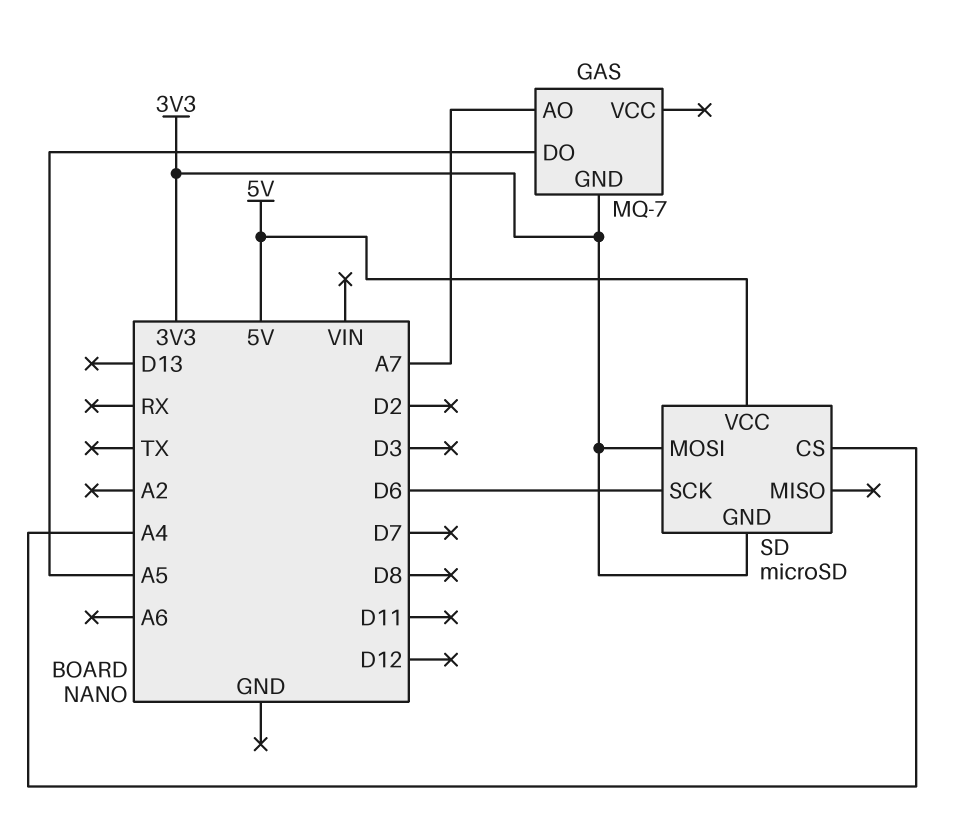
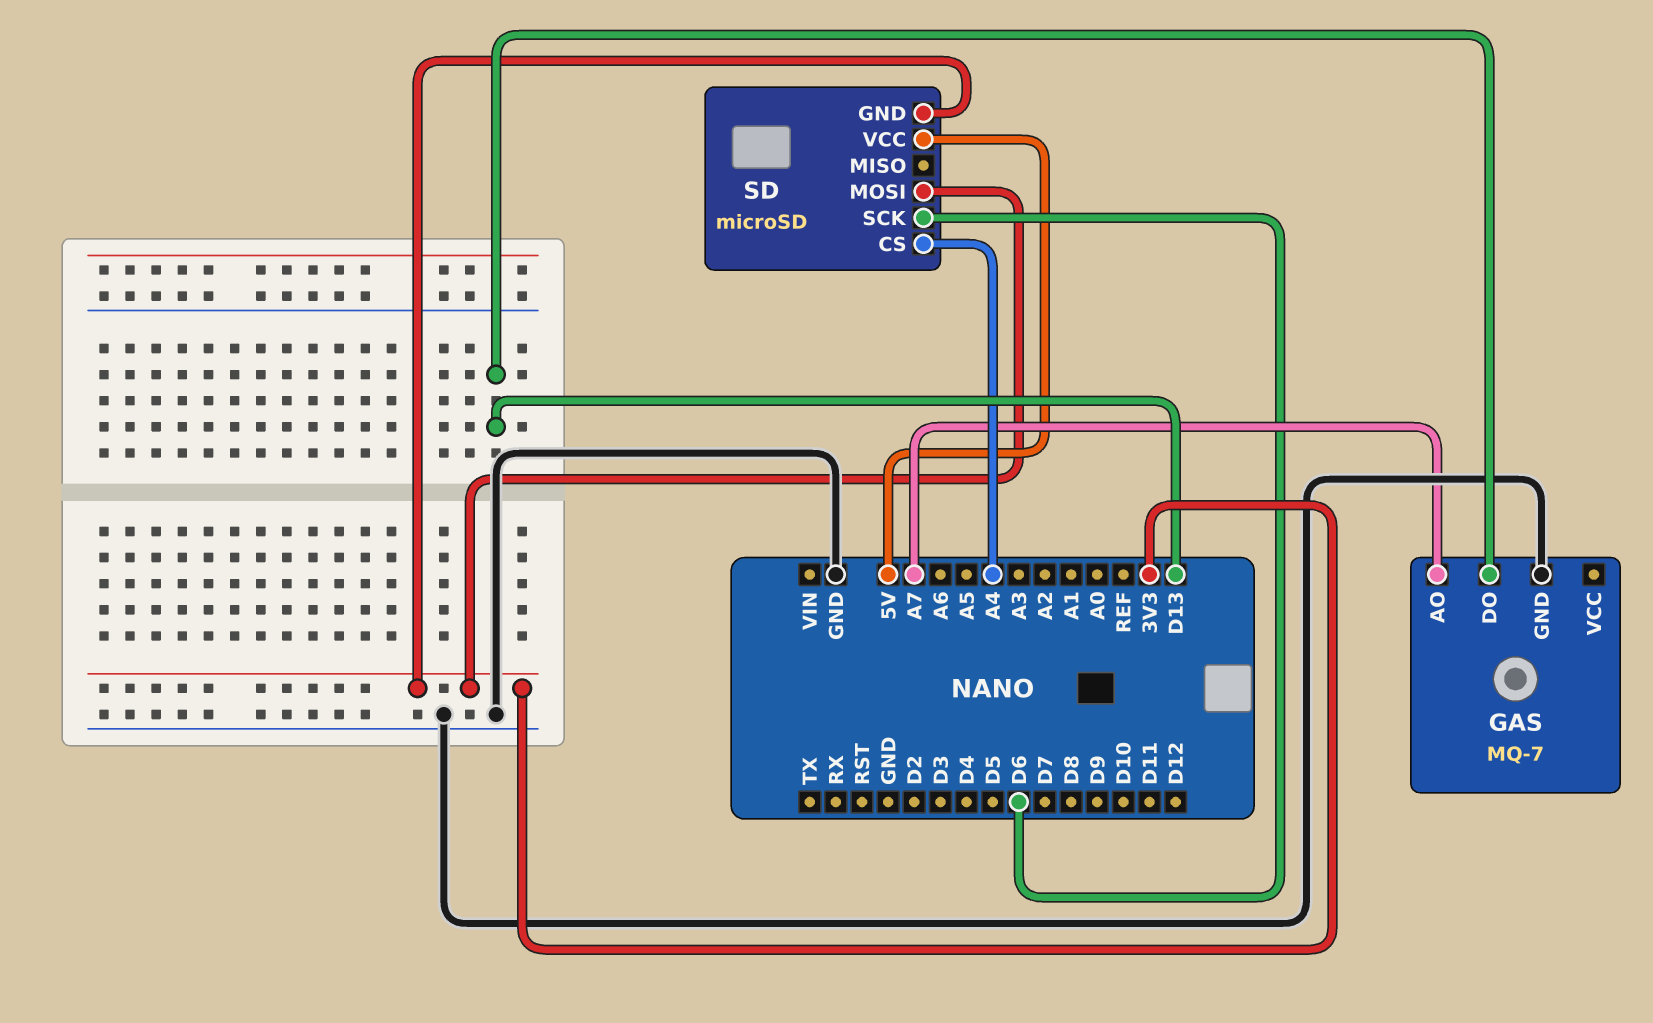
GAS pin DO: A5 -> D13
GAS pin GND: 3V3 -> GND

